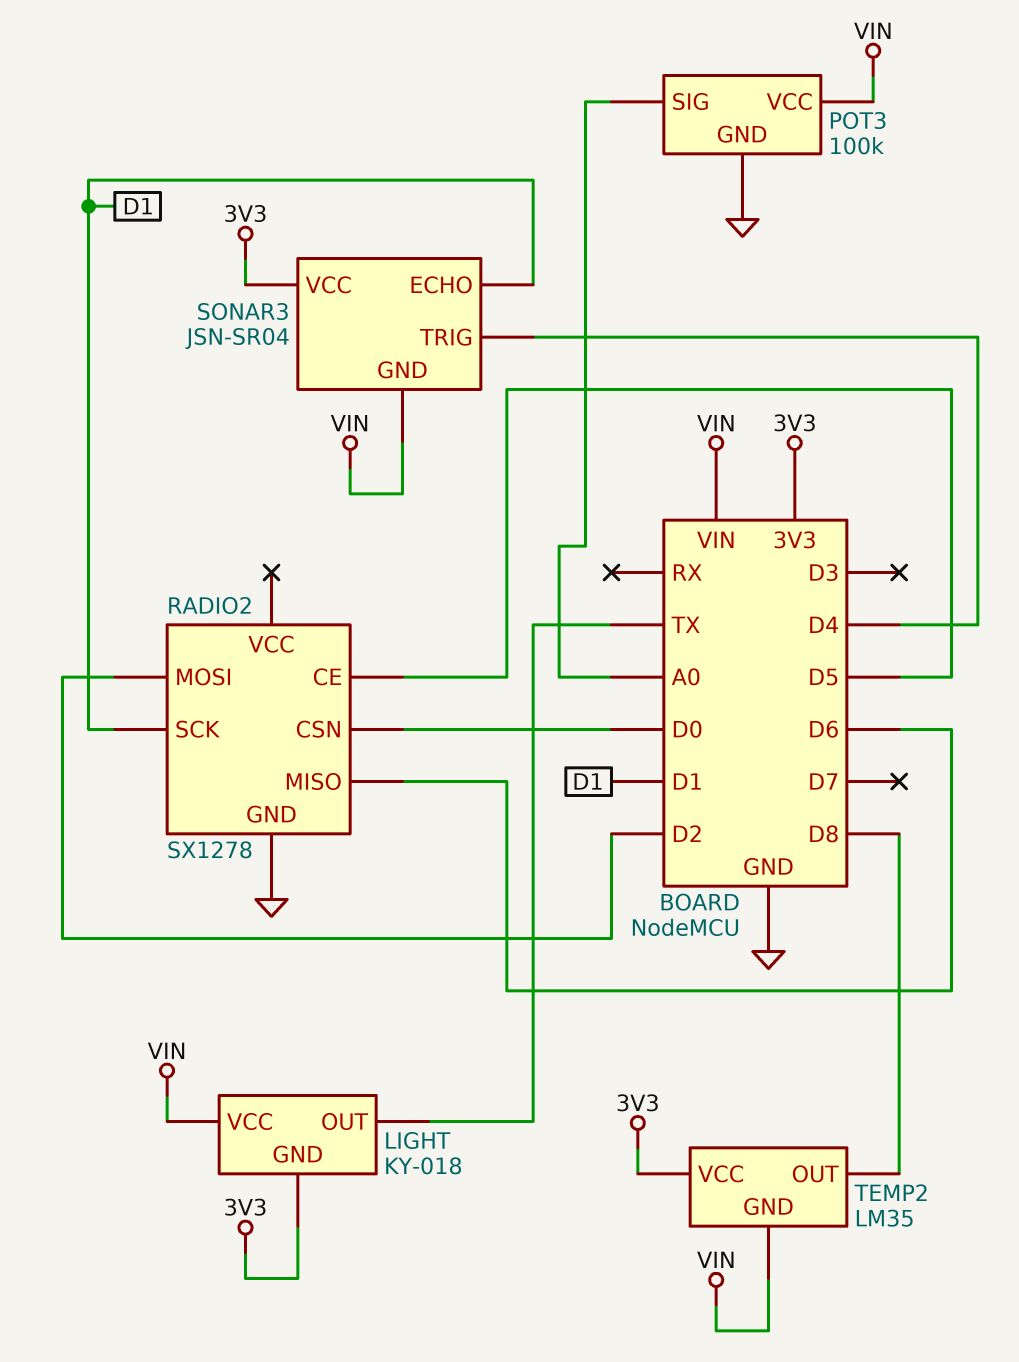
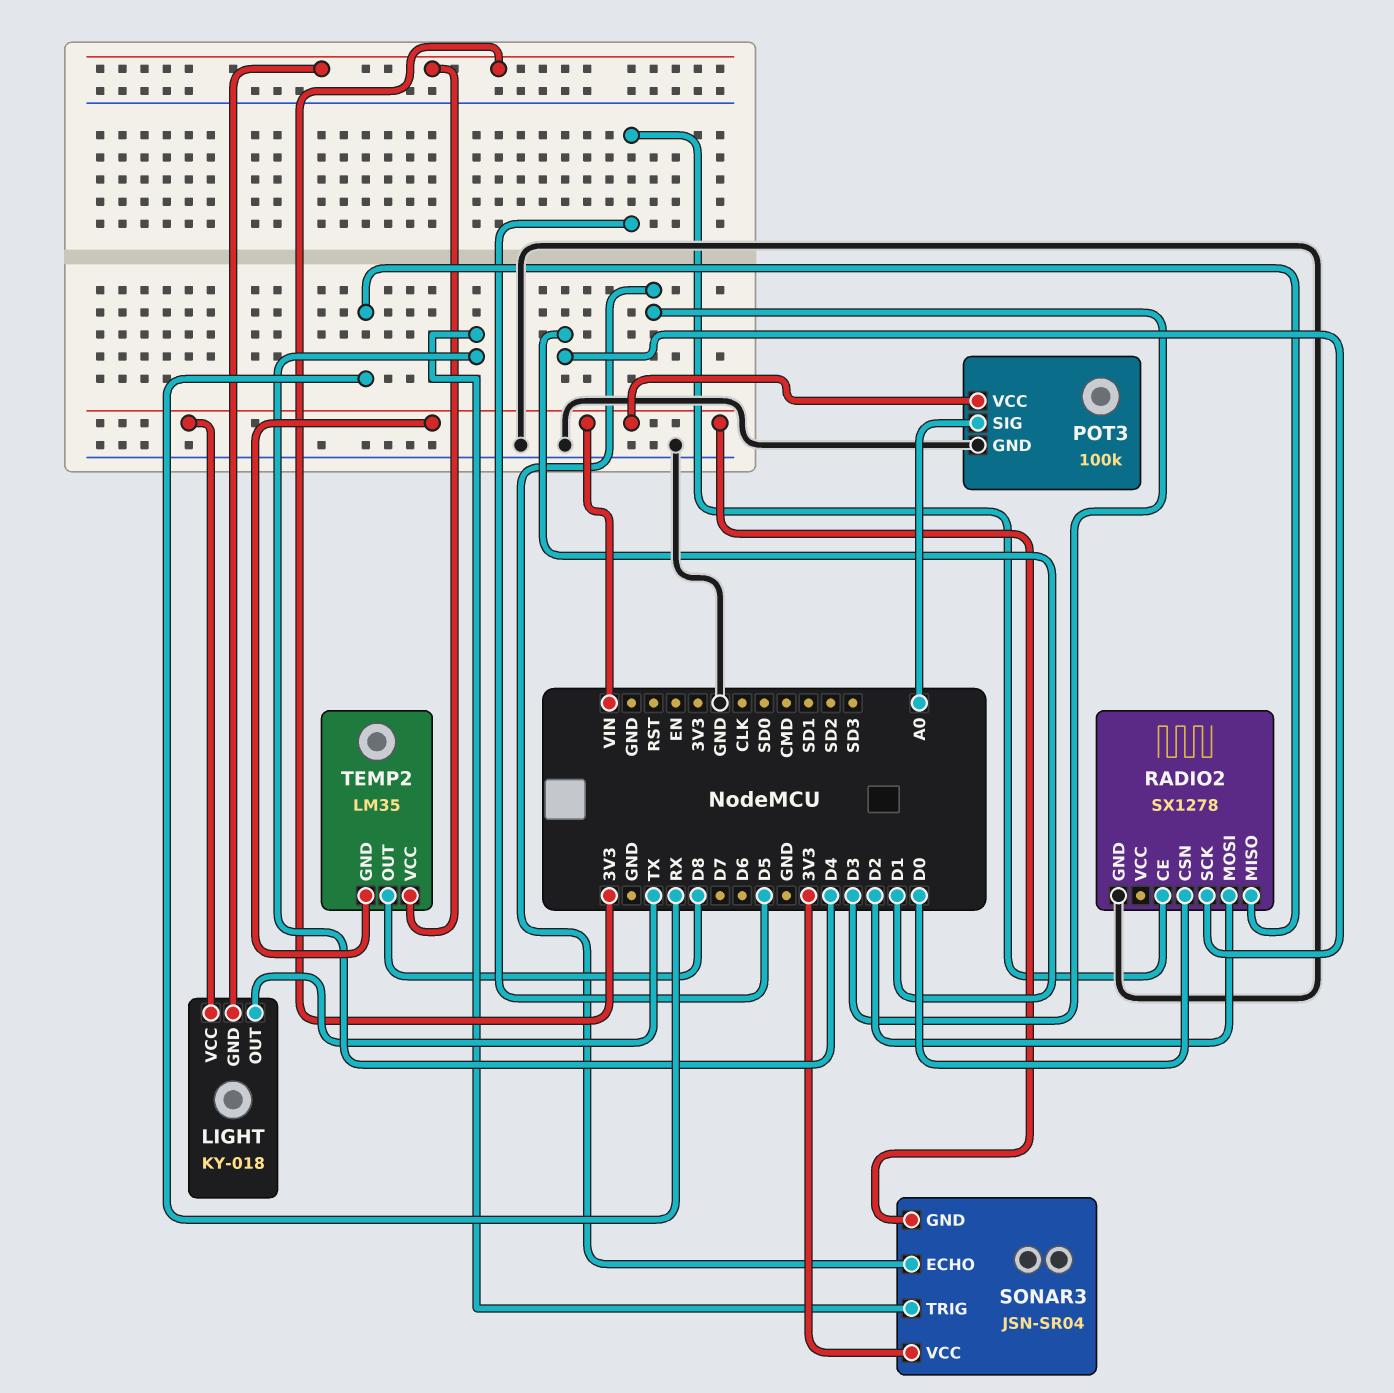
RADIO2 pin MISO: D6 -> RX
SONAR3 pin ECHO: D1 -> D3

